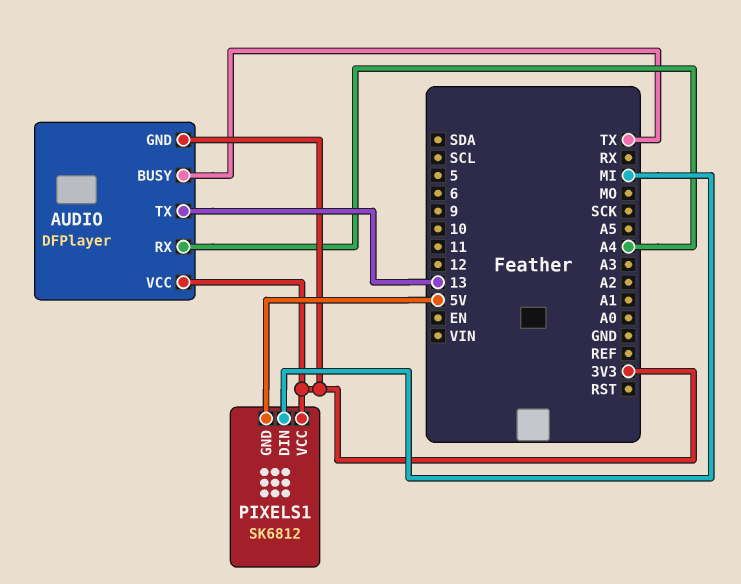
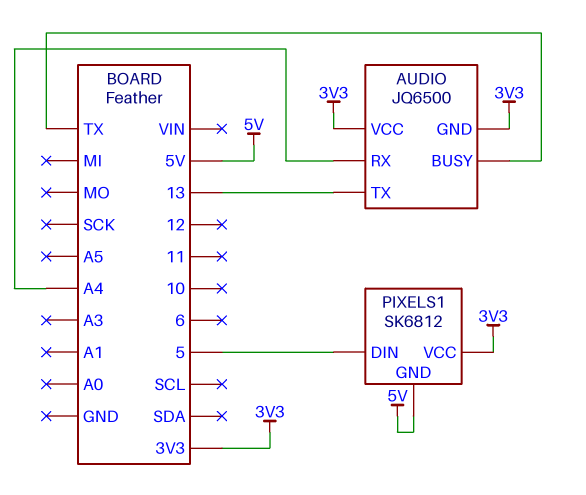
AUDIO: DFPlayer -> JQ6500
PIXELS1 pin DIN: MI -> 5

